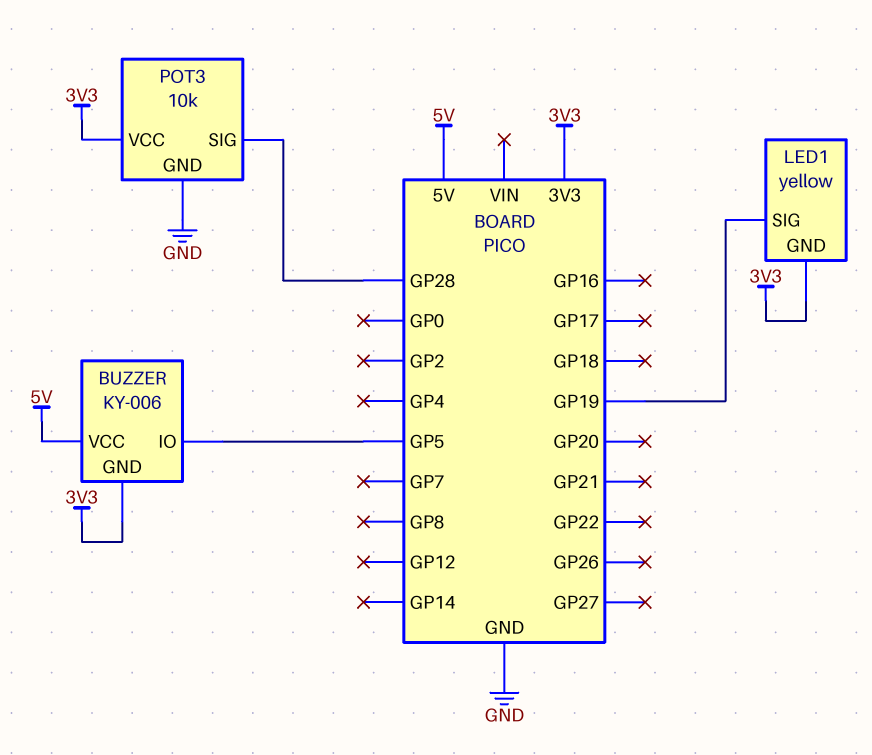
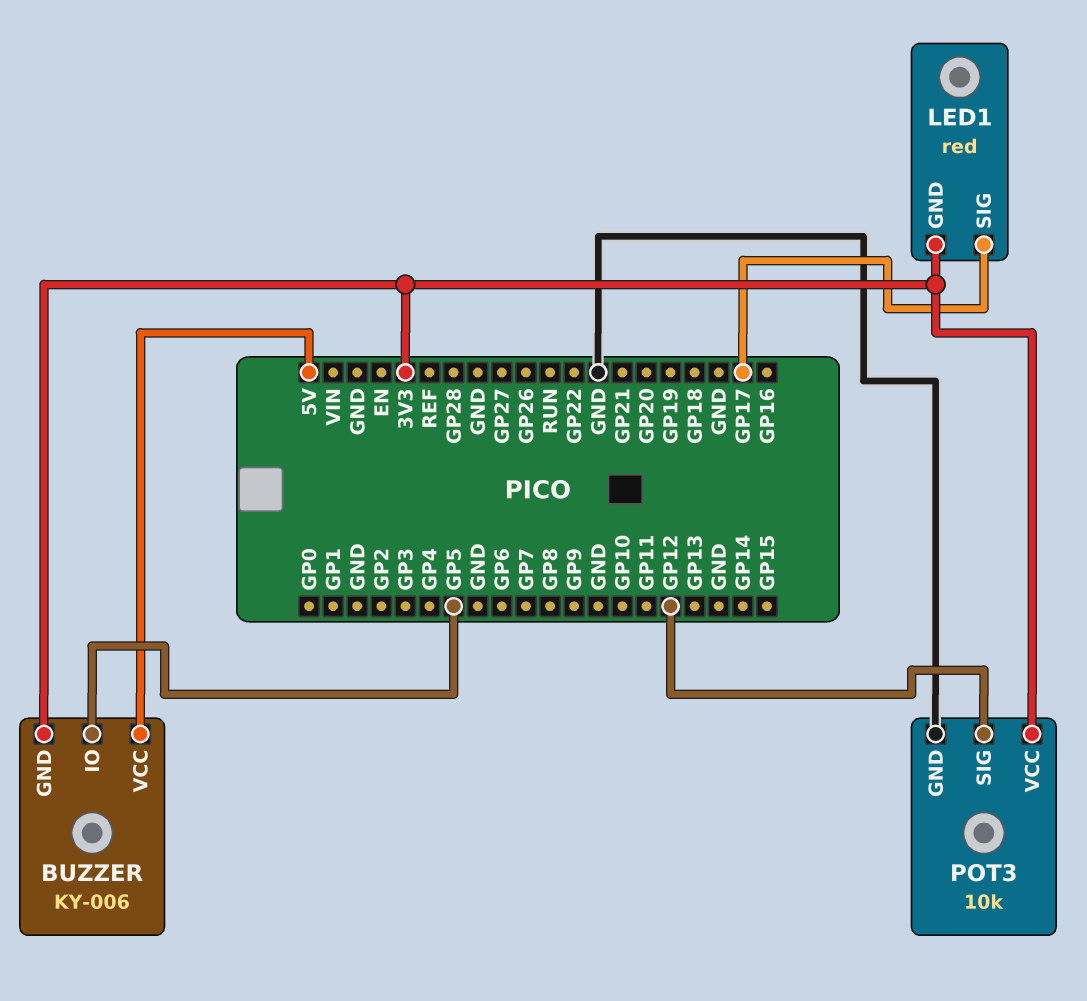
LED1: yellow -> red
LED1 pin SIG: GP19 -> GP17
POT3 pin SIG: GP28 -> GP12

